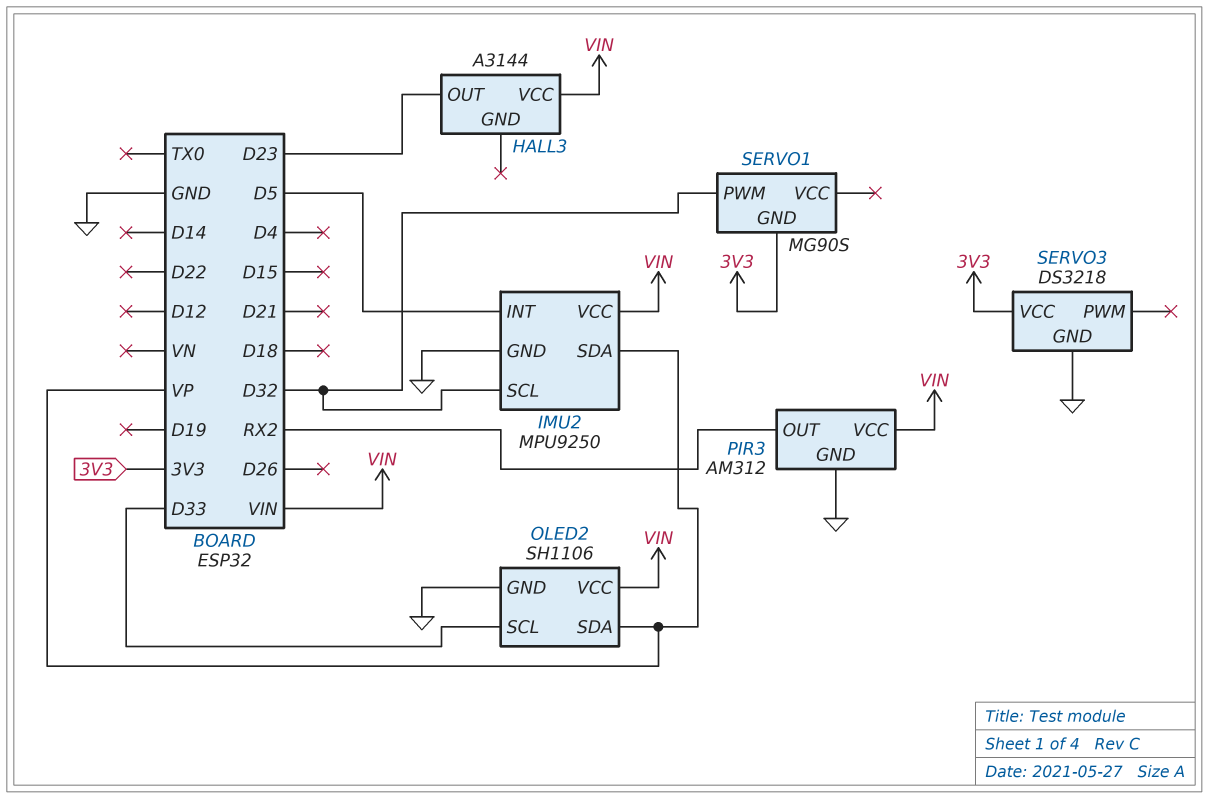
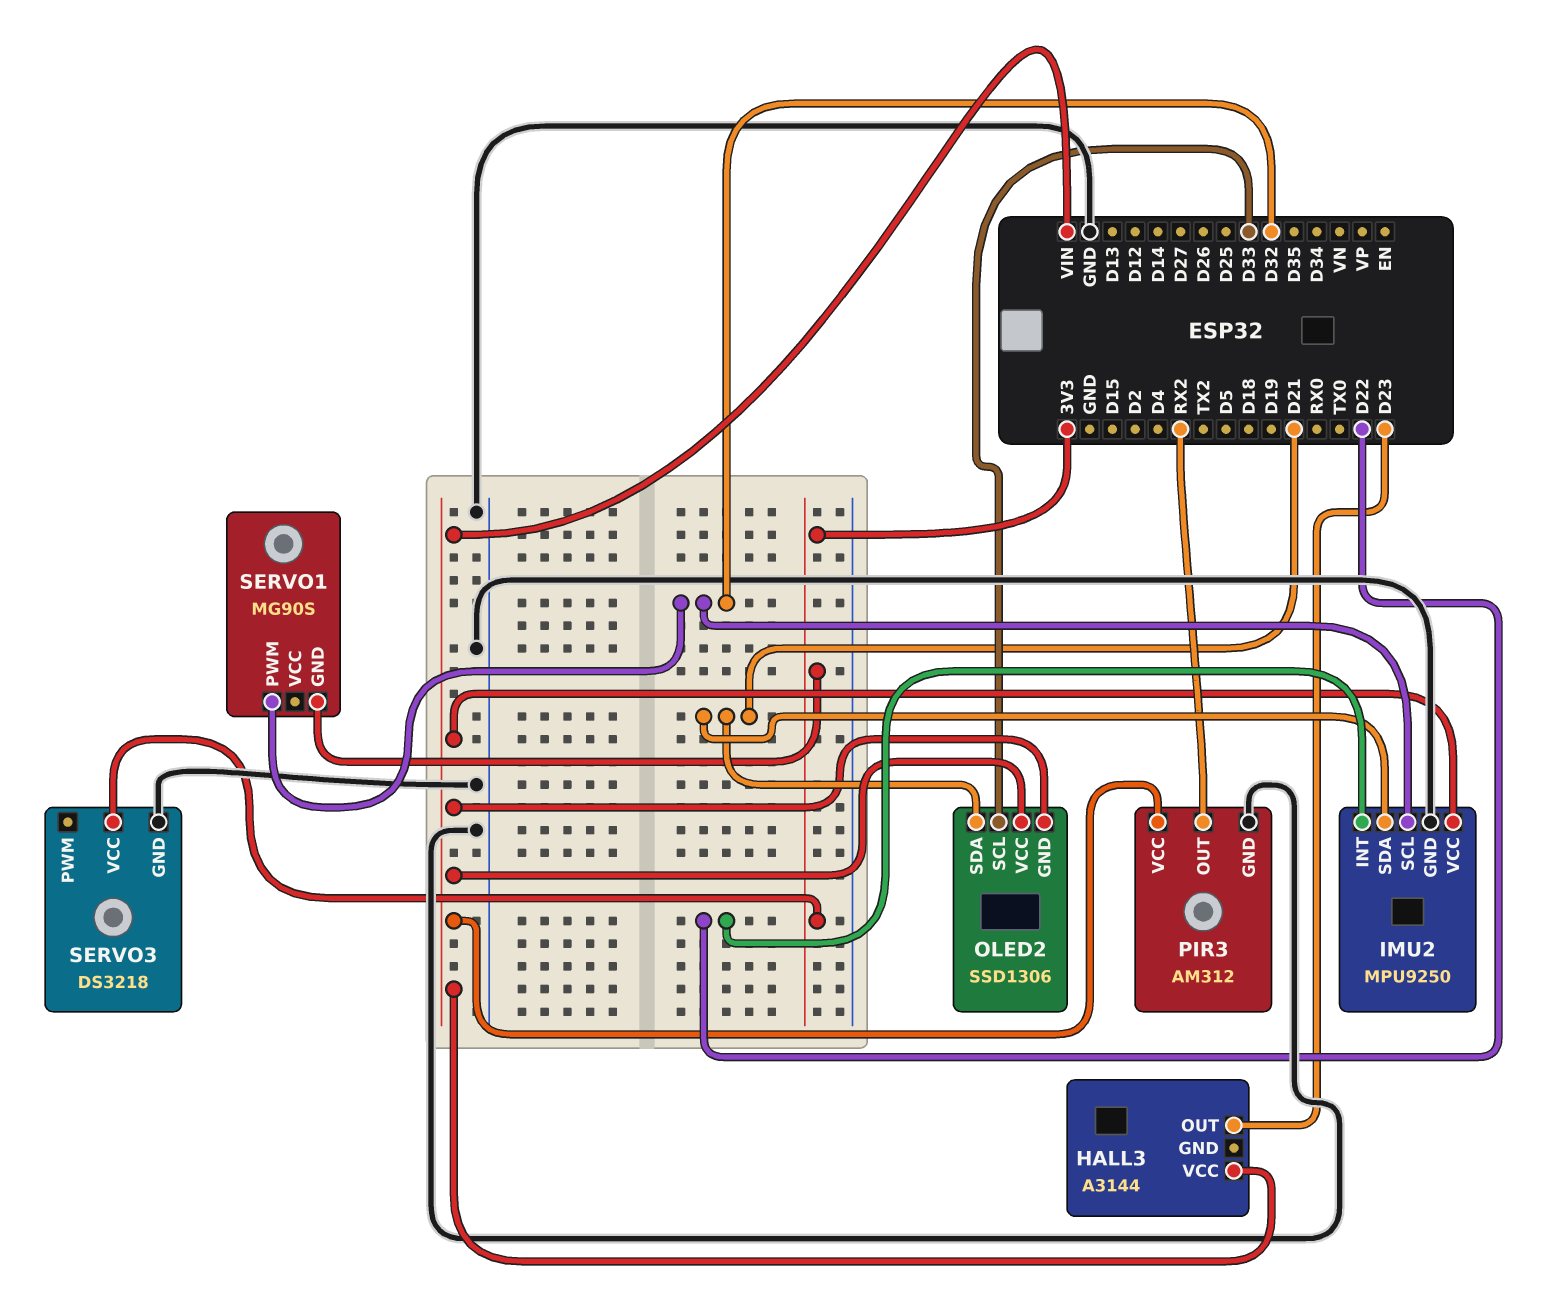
IMU2 pin INT: D5 -> D22
IMU2 pin SDA: VP -> D21
OLED2: SH1106 -> SSD1306
OLED2 pin GND: GND -> VIN
OLED2 pin SDA: VP -> D21

